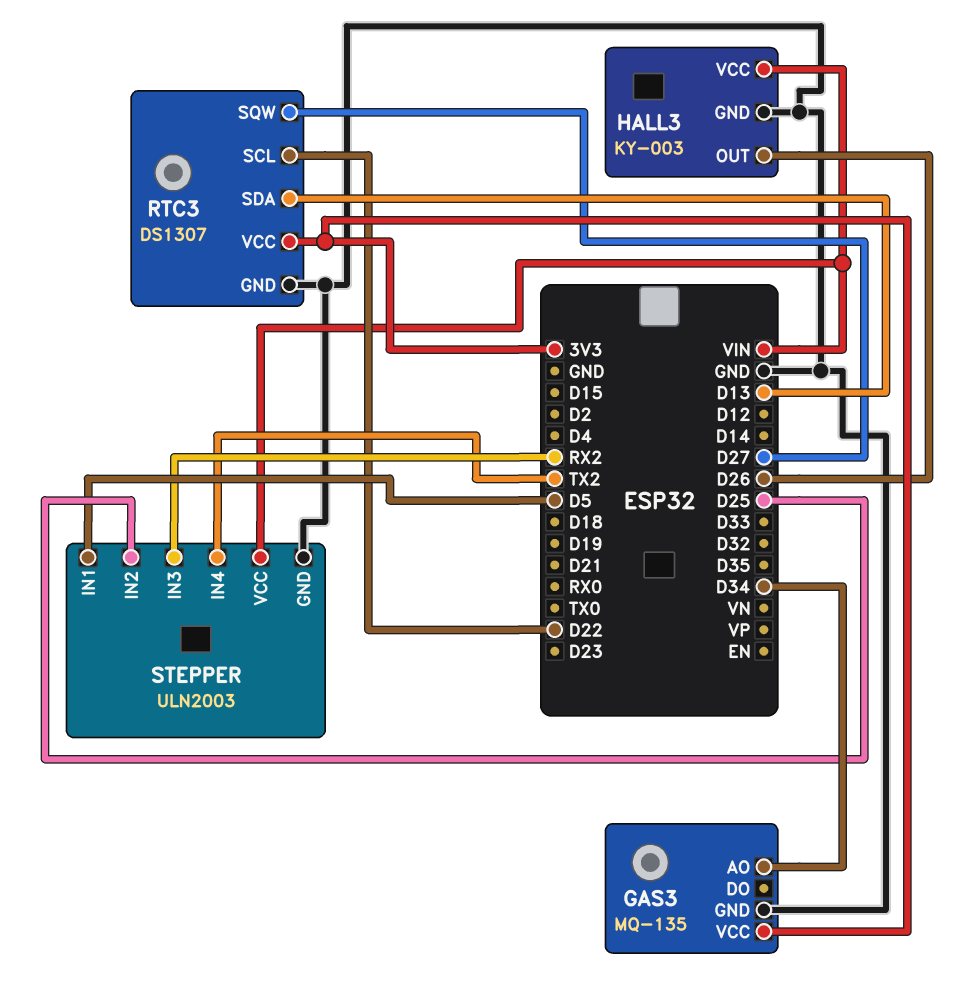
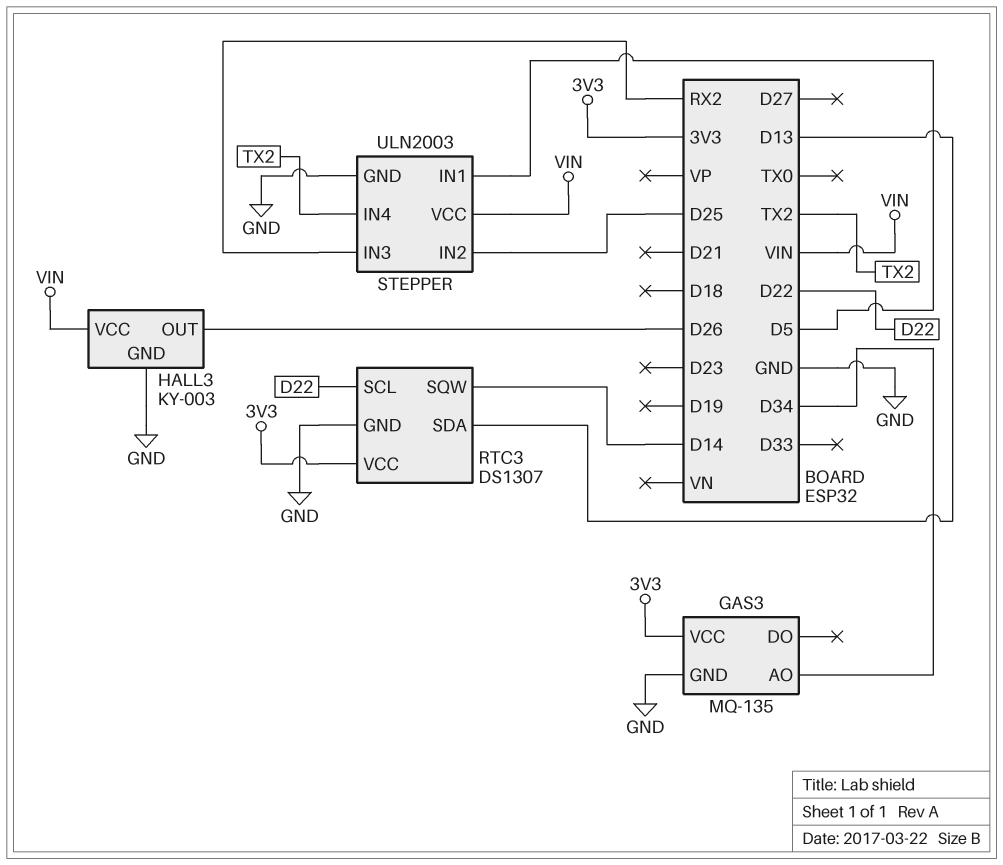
RTC3 pin SQW: D27 -> D14

